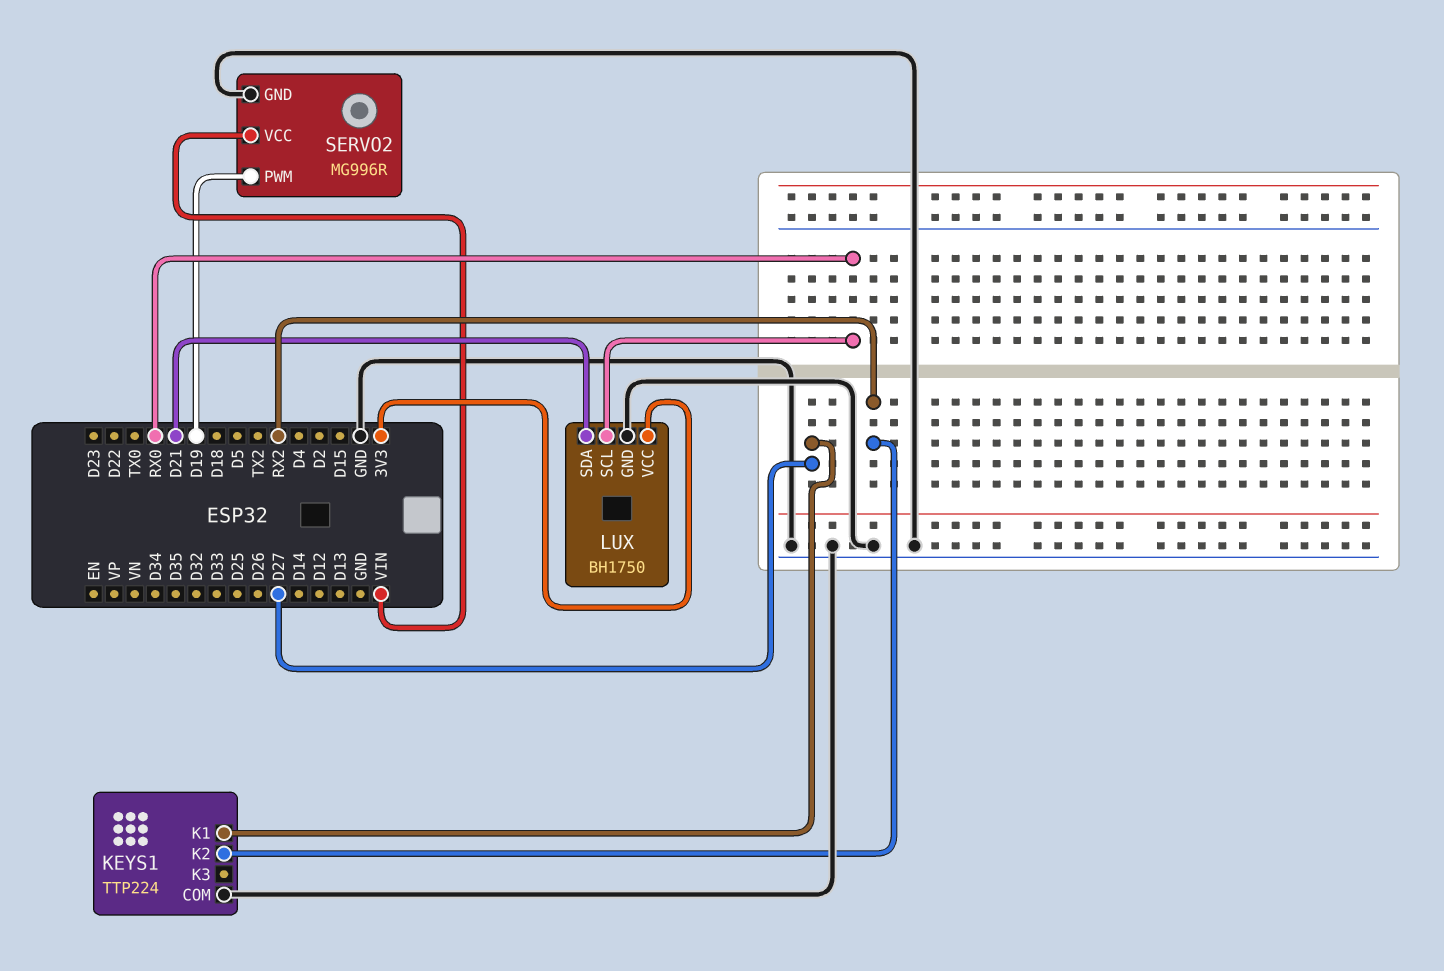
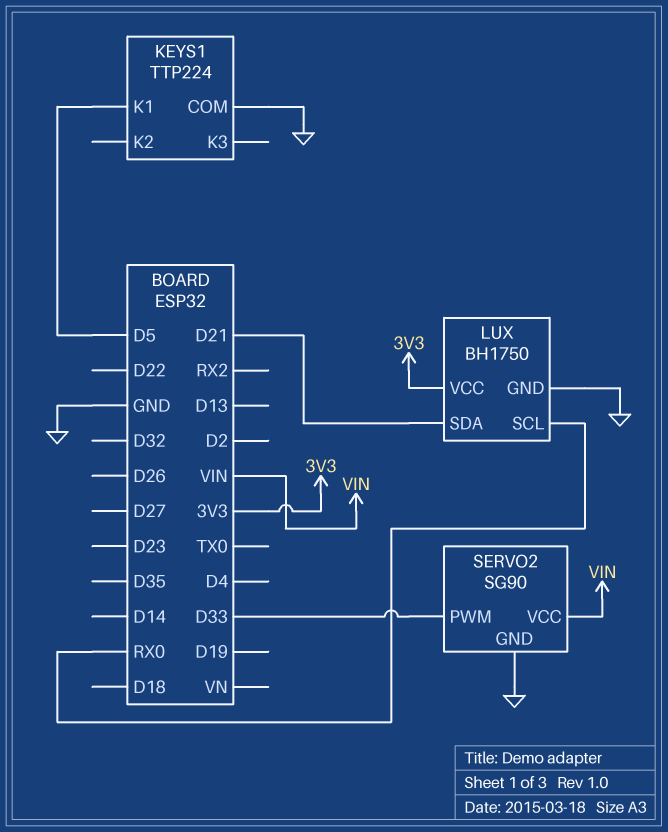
KEYS1 pin K1: D27 -> D5
KEYS1 pin K2: RX2 -> none
SERVO2: MG996R -> SG90
SERVO2 pin PWM: D19 -> D33

